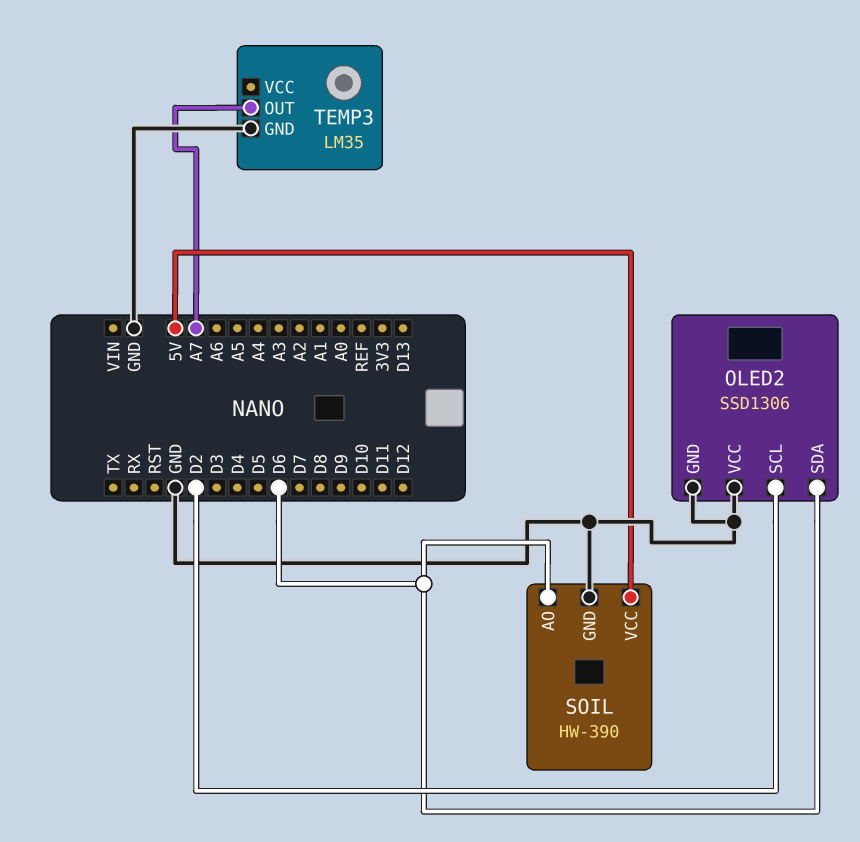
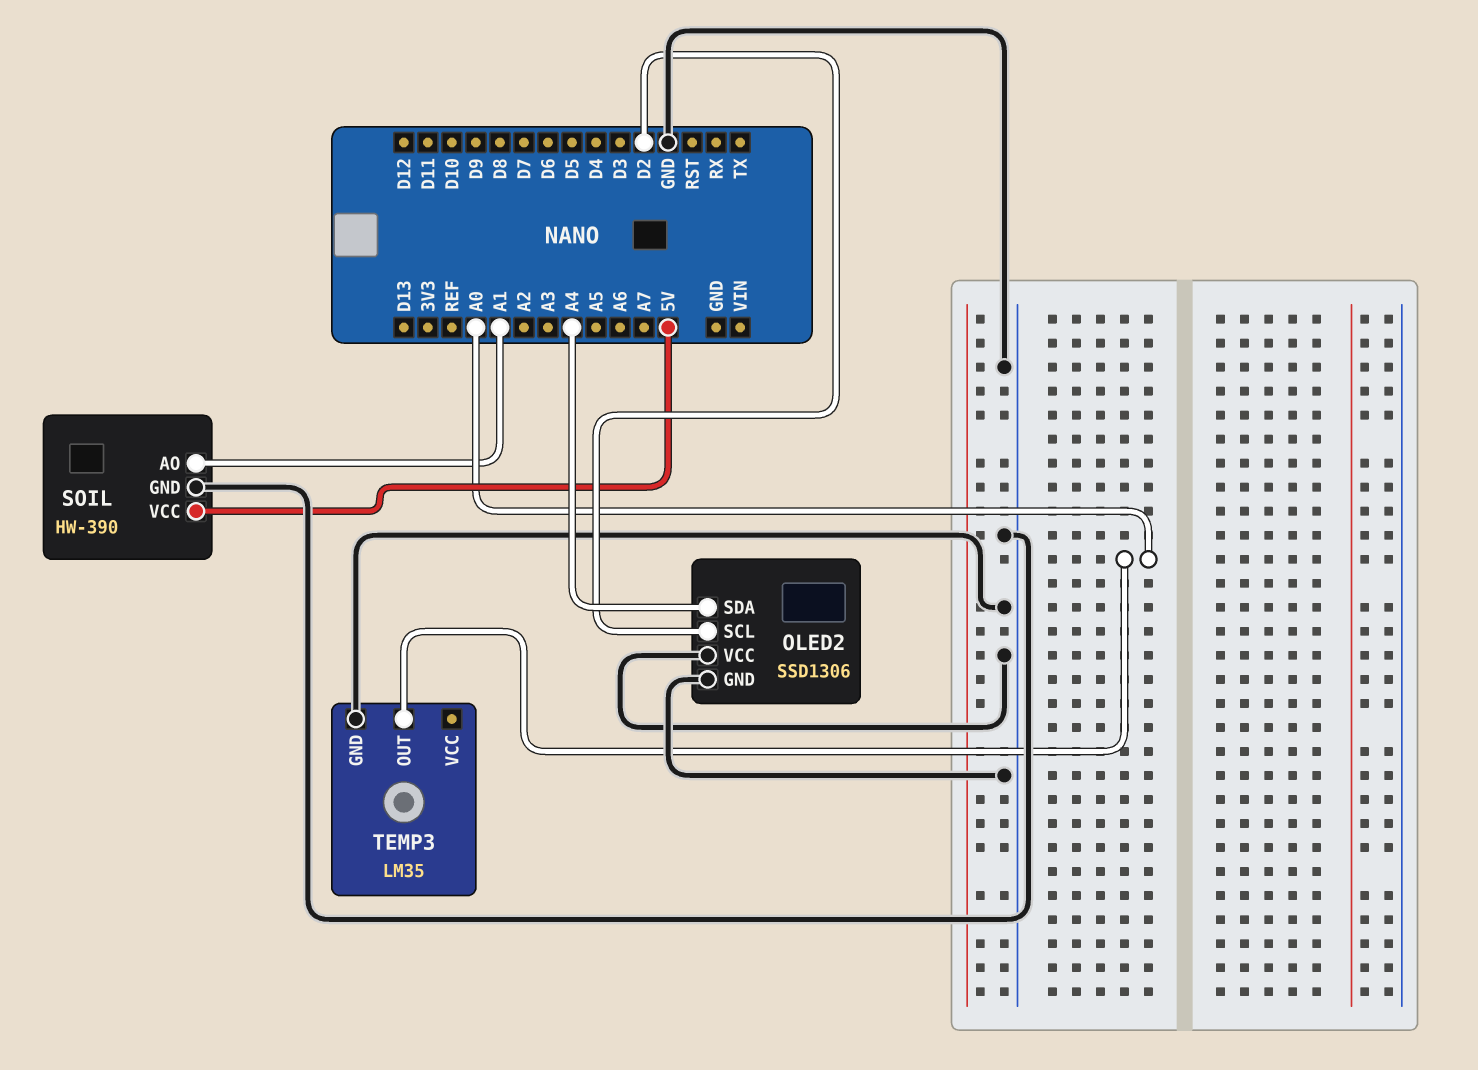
OLED2 pin SDA: D6 -> A4
SOIL pin AO: D6 -> A1
TEMP3 pin OUT: A7 -> A0

